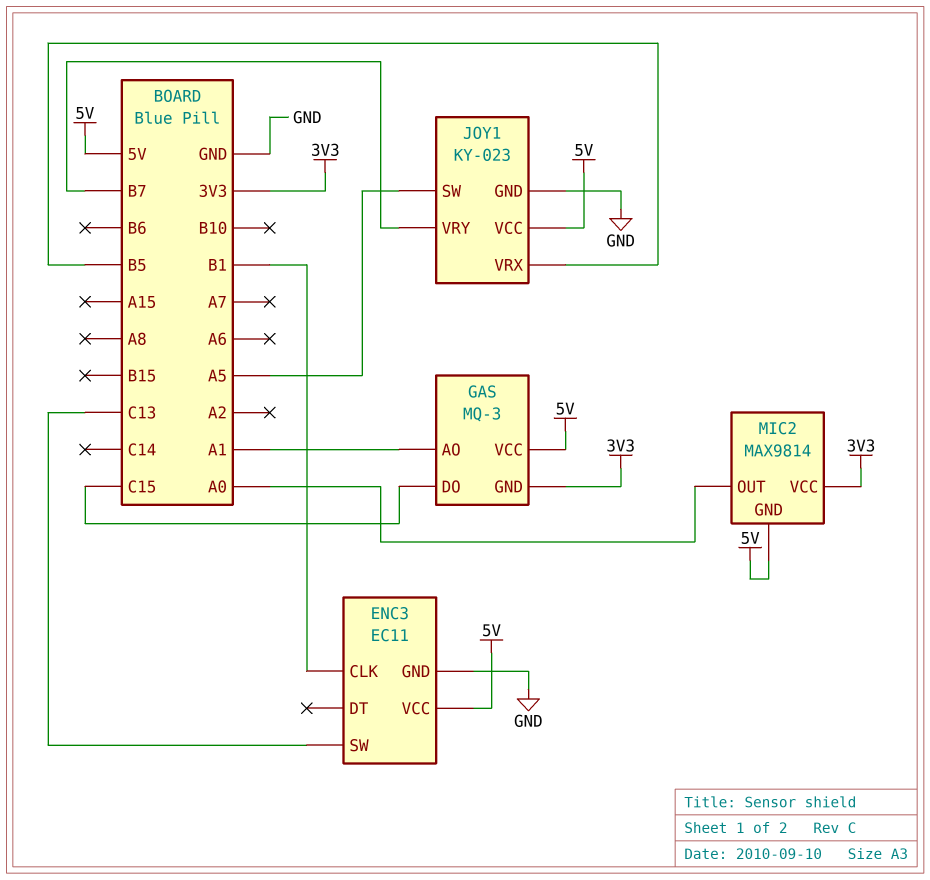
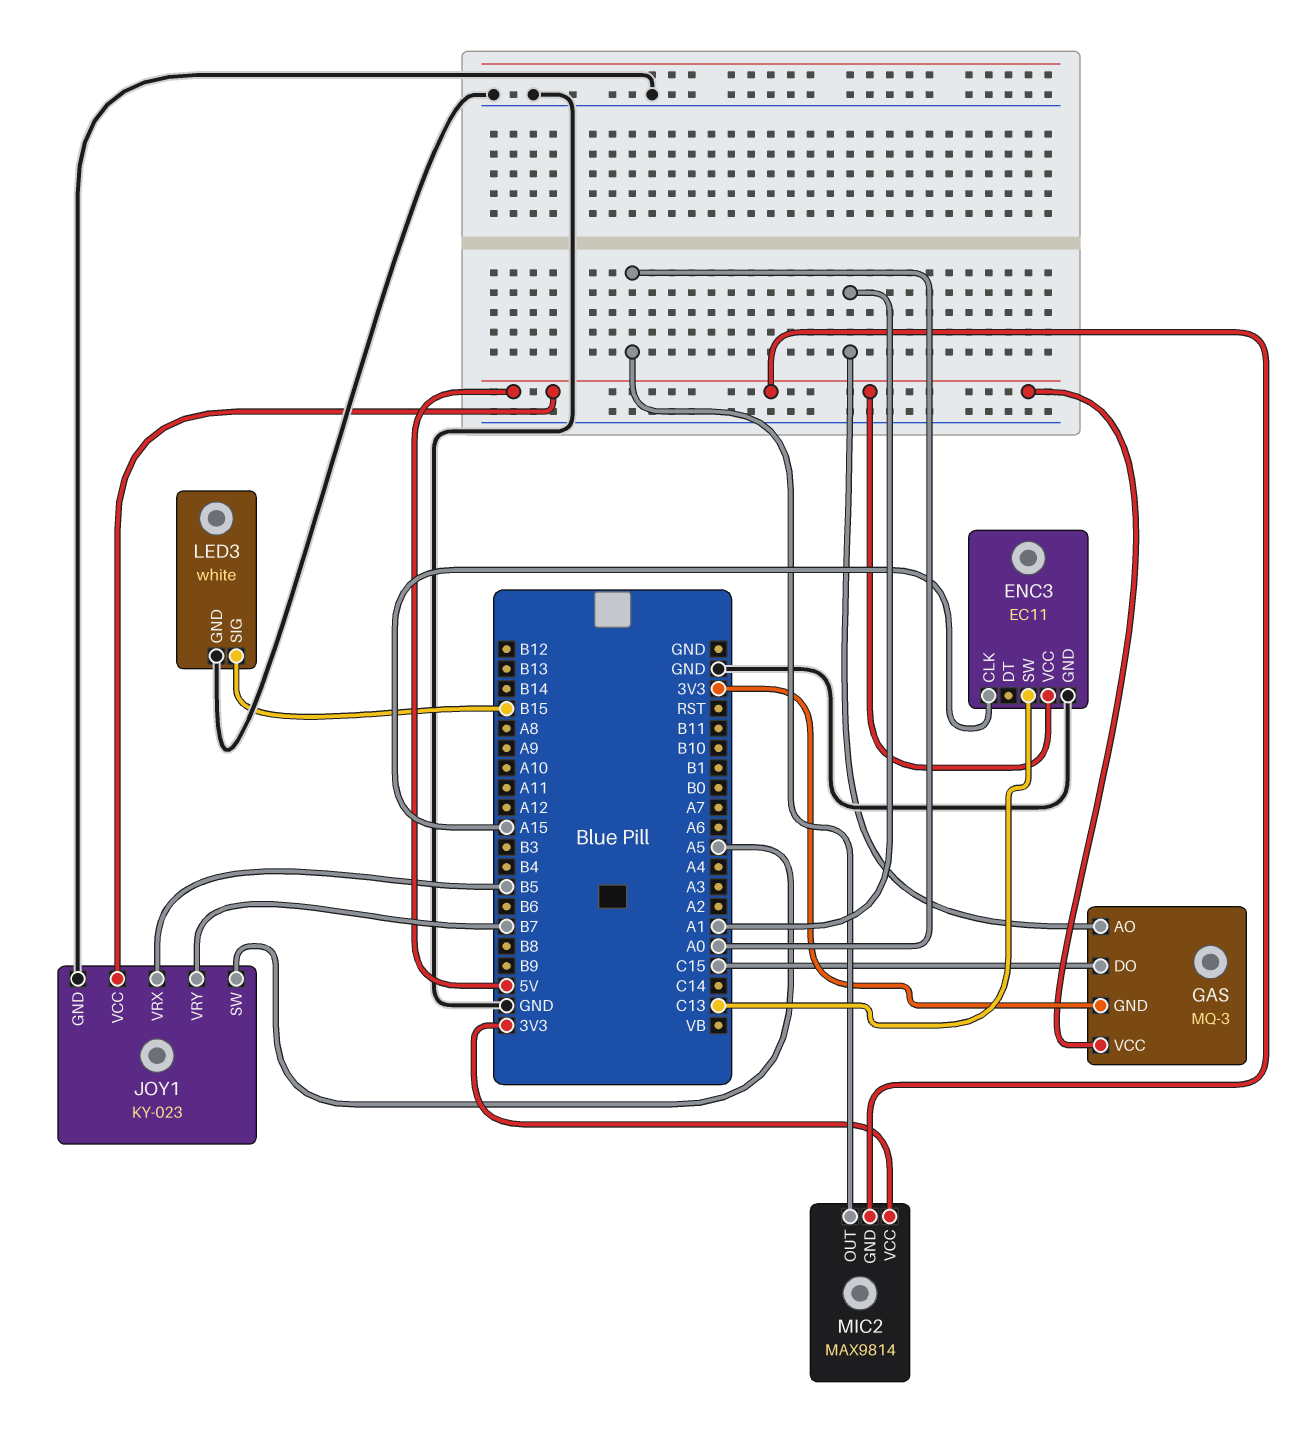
ENC3 pin CLK: B1 -> A15
LED3: none -> white
LED3 pin GND: none -> GND
LED3 pin SIG: none -> B15

